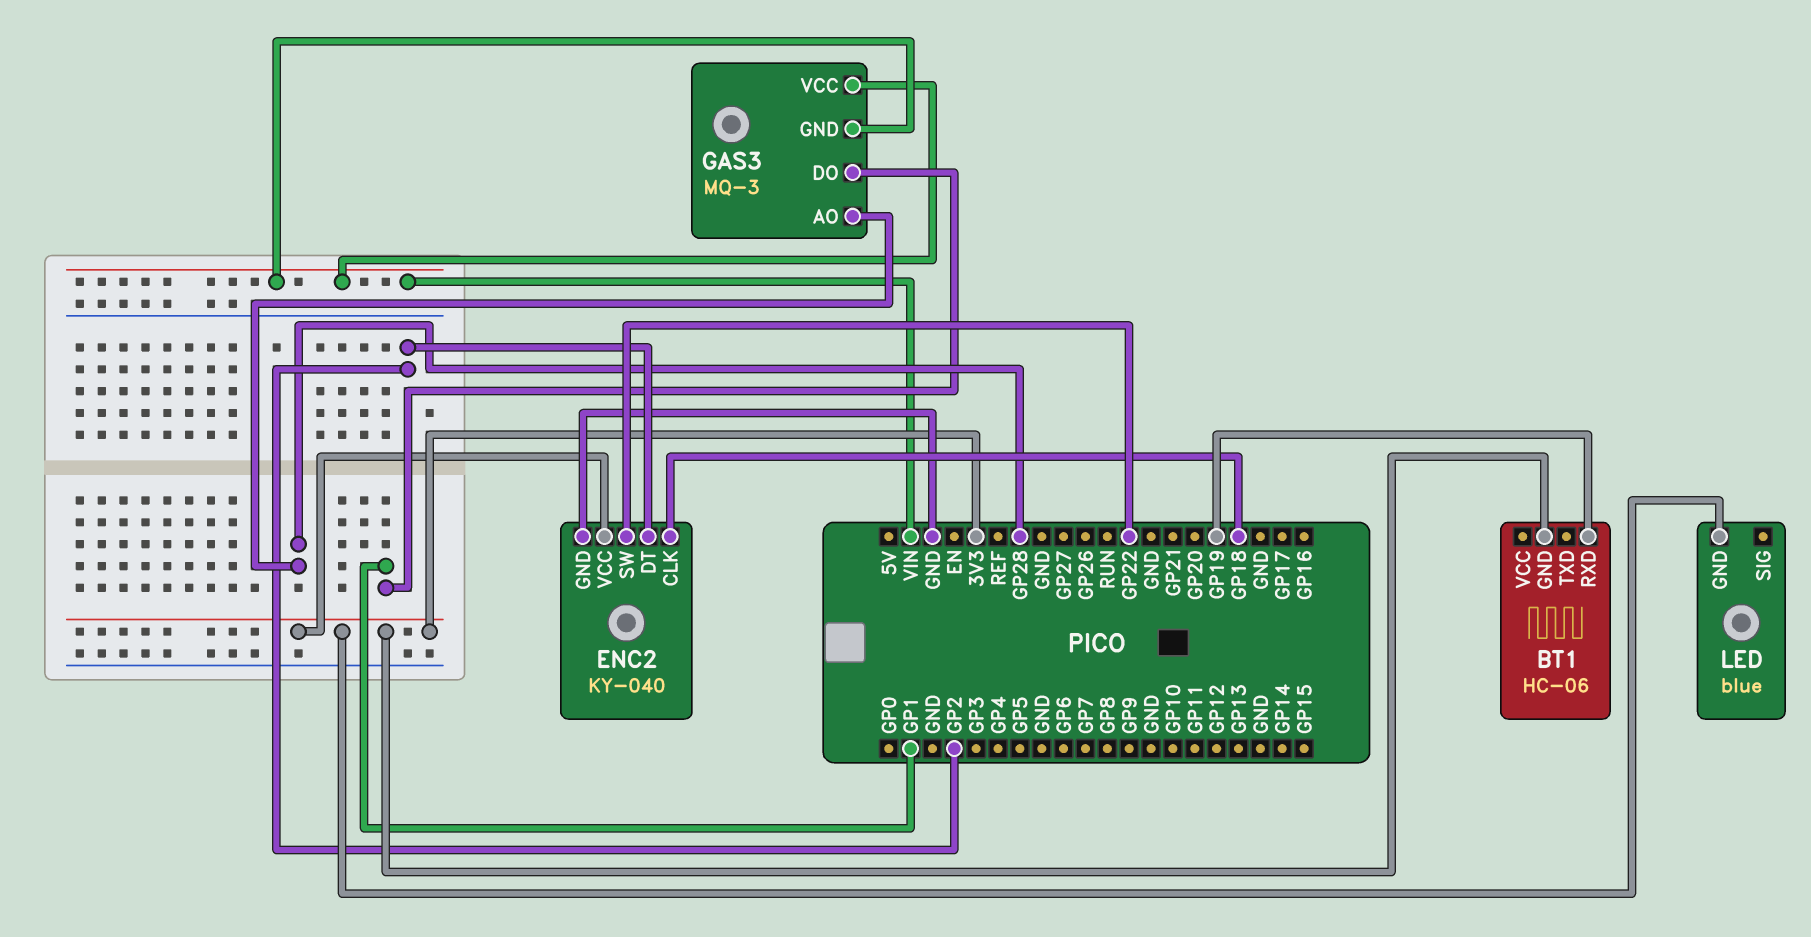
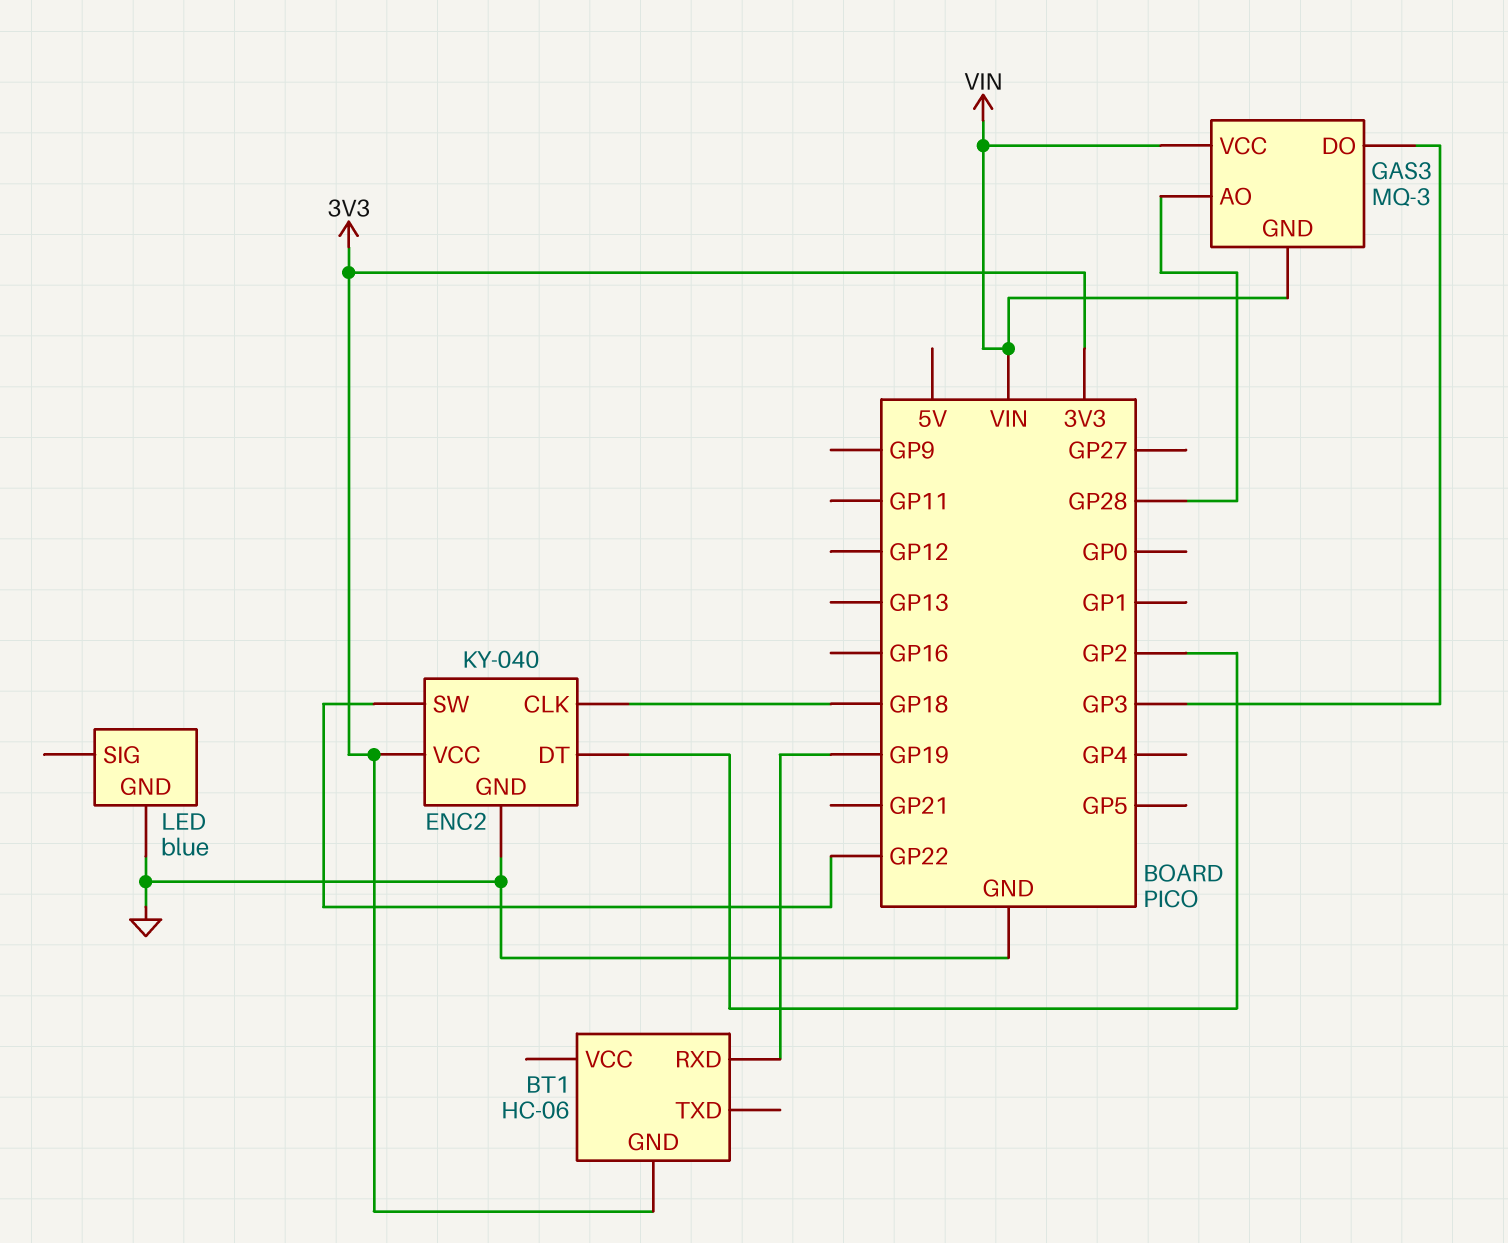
GAS3 pin DO: GP1 -> GP3
LED pin GND: 3V3 -> GND

